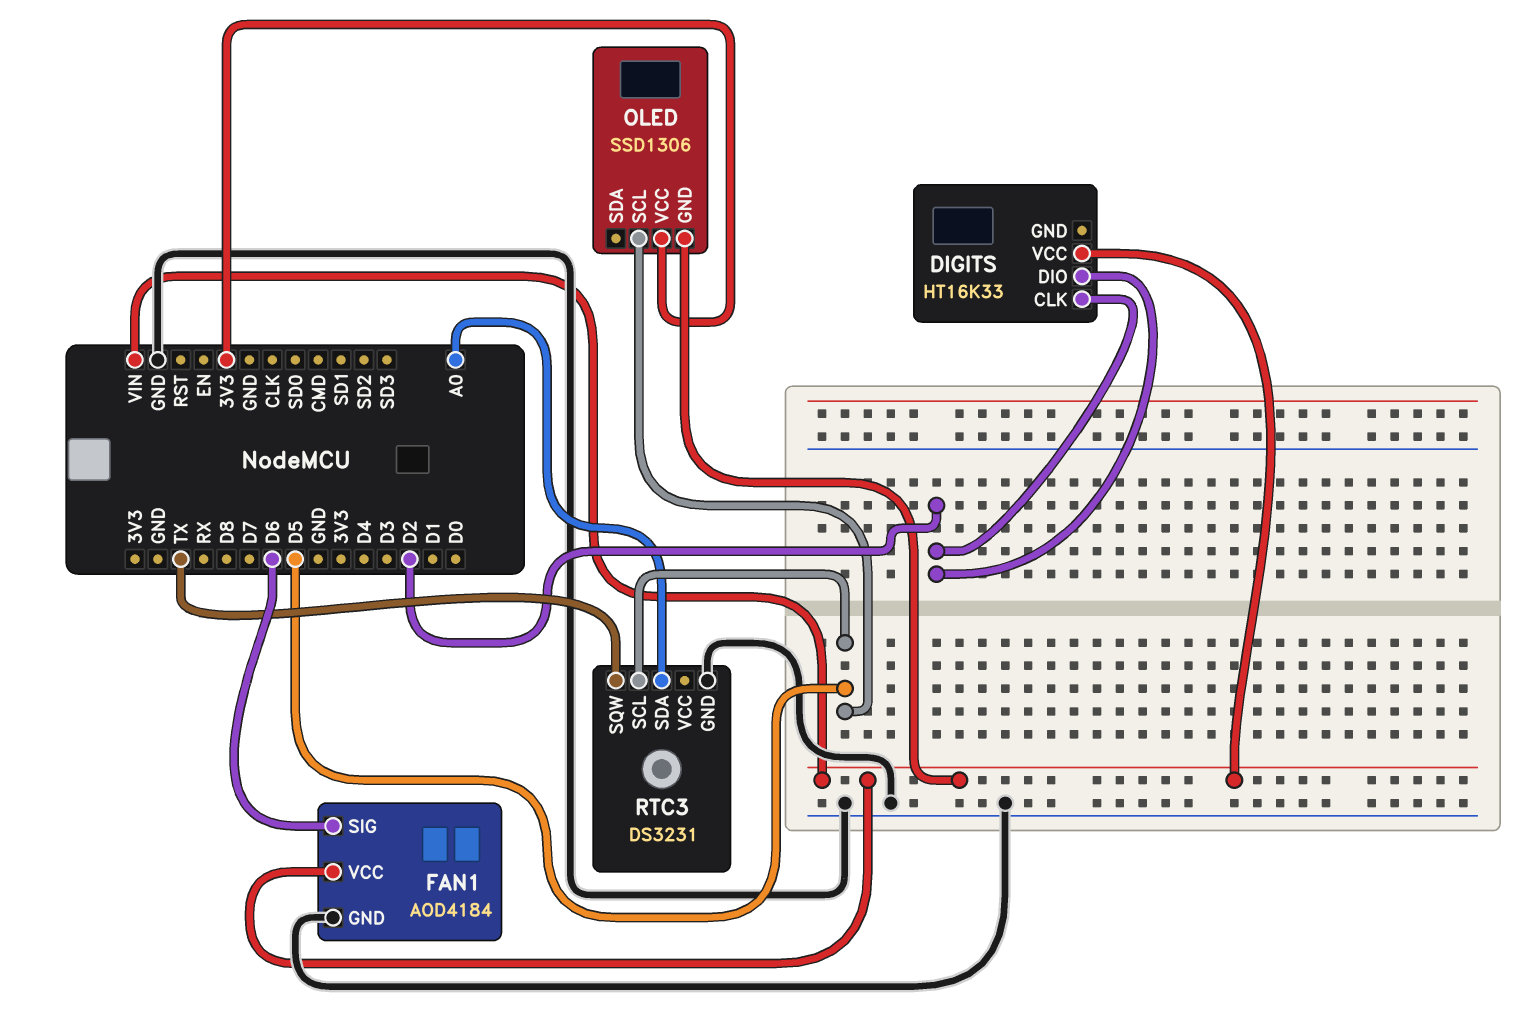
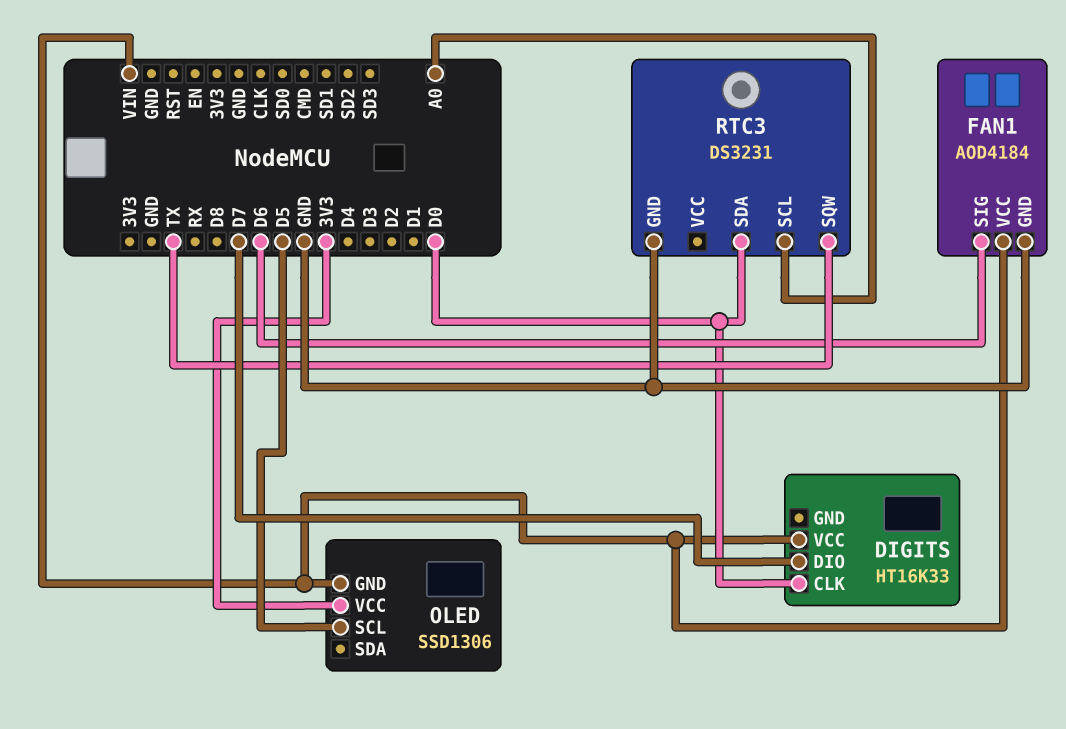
DIGITS pin CLK: D2 -> D0
DIGITS pin DIO: D2 -> D7
RTC3 pin SCL: D5 -> A0
RTC3 pin SDA: A0 -> D0

